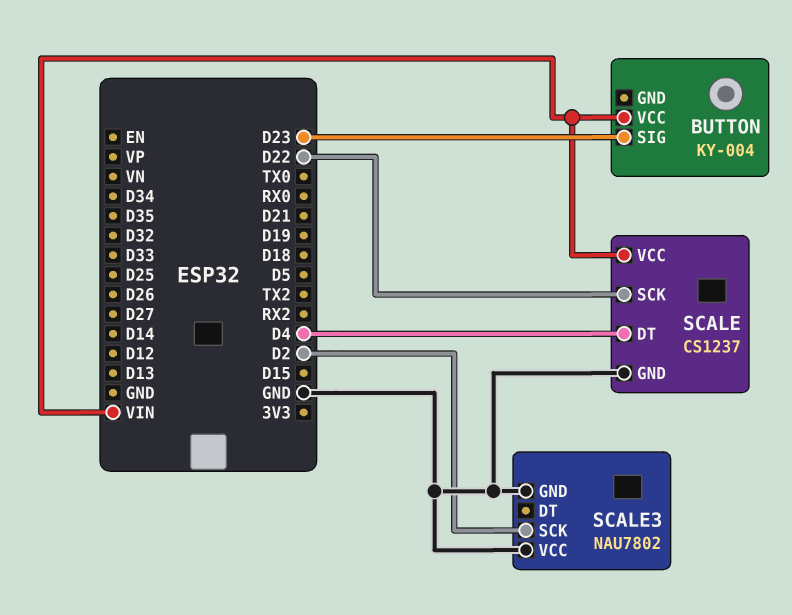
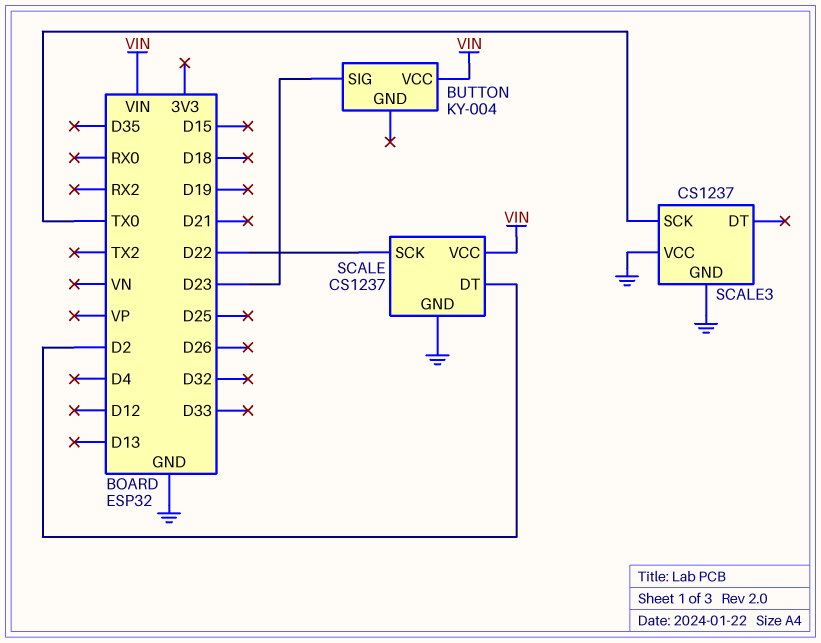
SCALE pin DT: D4 -> D2
SCALE3: NAU7802 -> CS1237
SCALE3 pin SCK: D2 -> TX0

